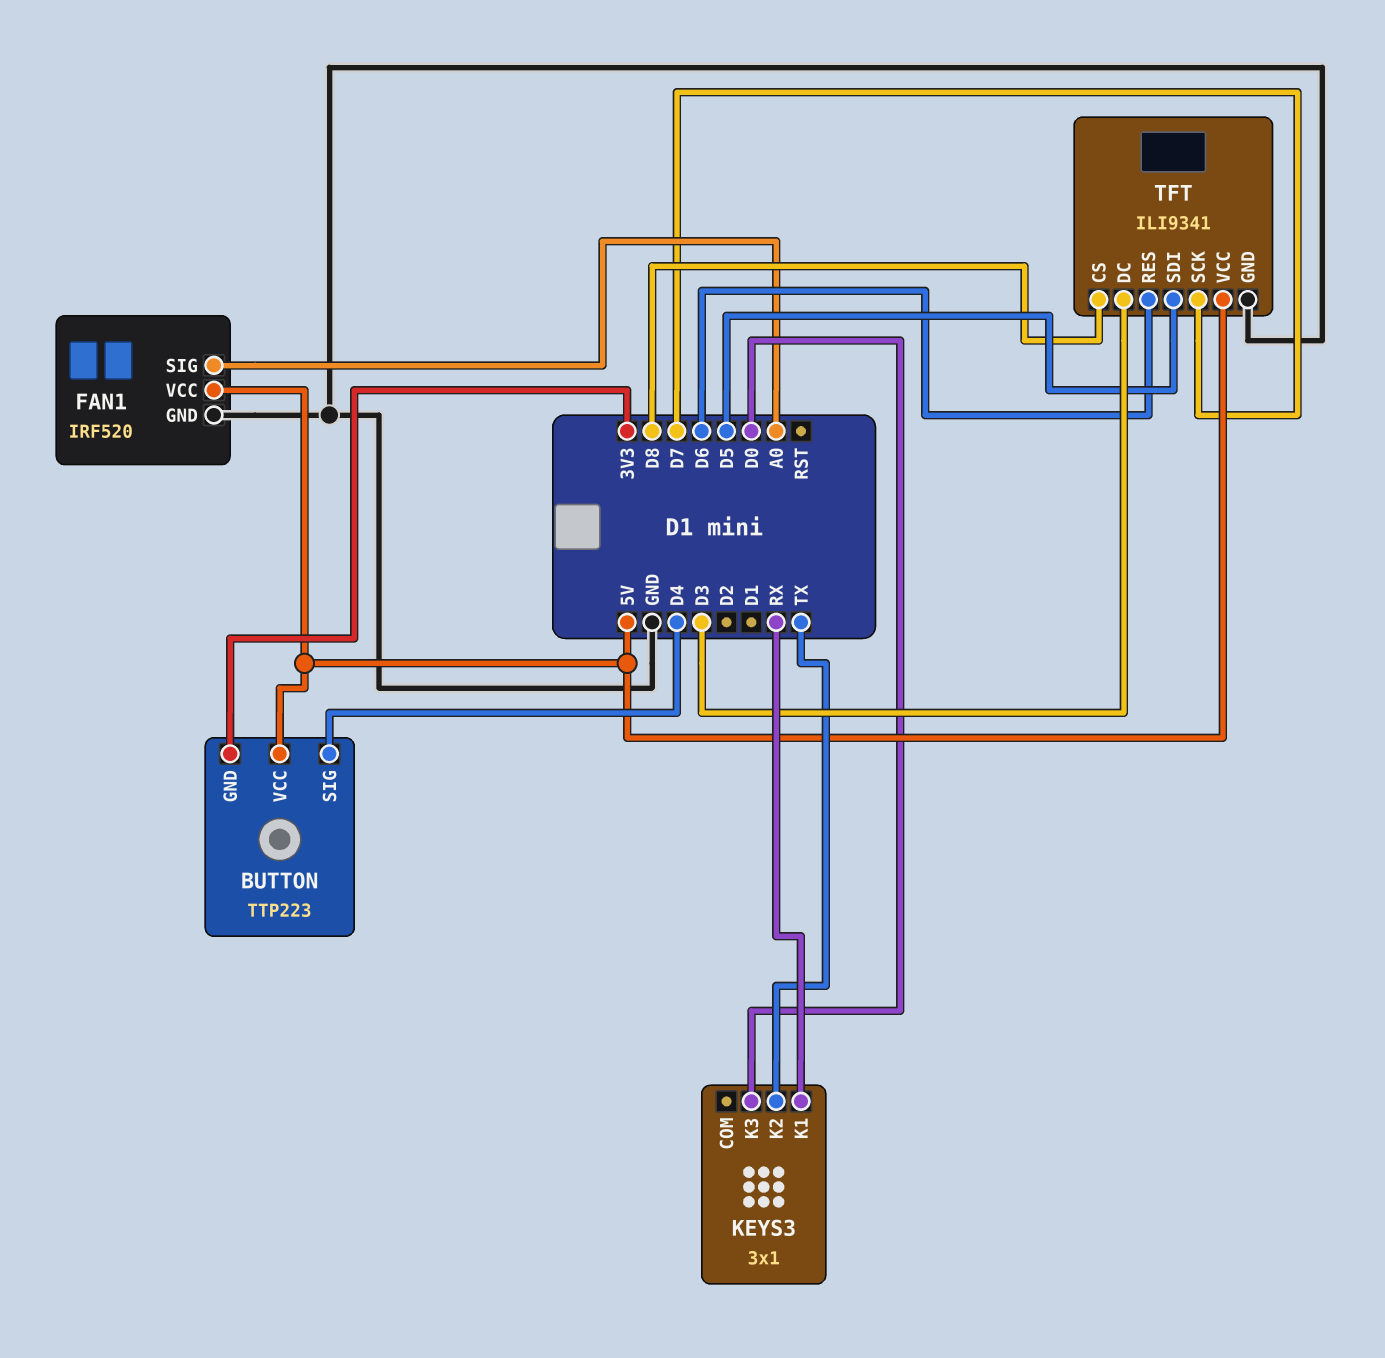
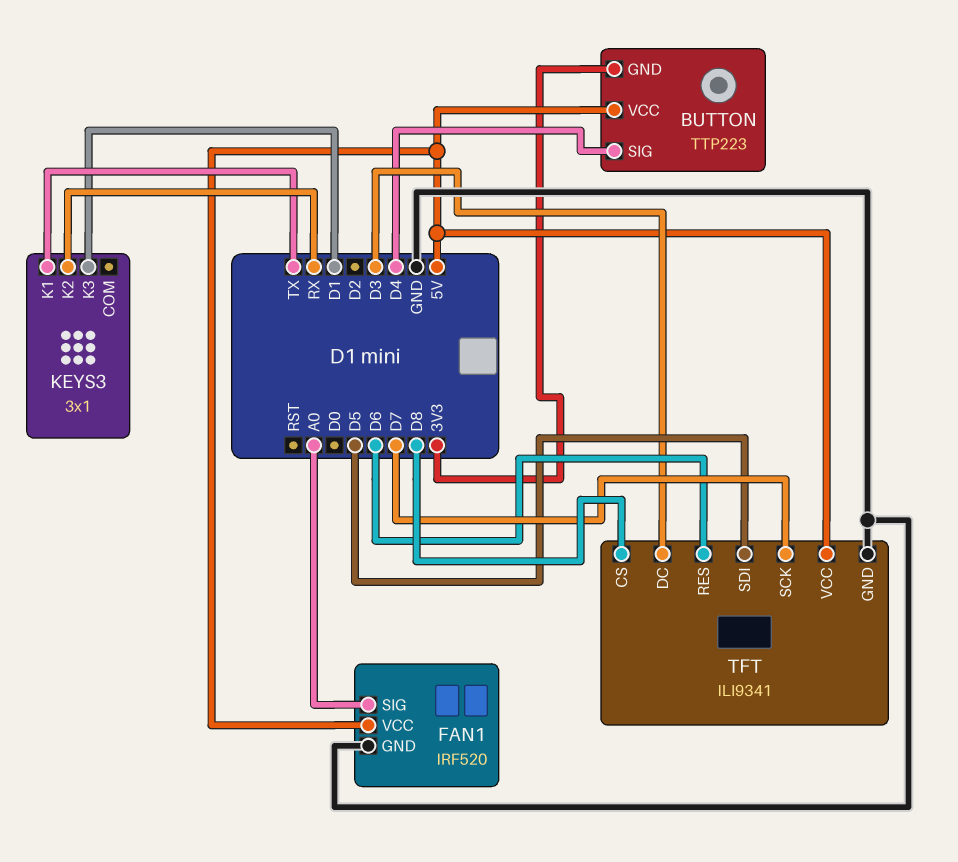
KEYS3 pin K1: RX -> TX
KEYS3 pin K2: TX -> RX
KEYS3 pin K3: D0 -> D1

